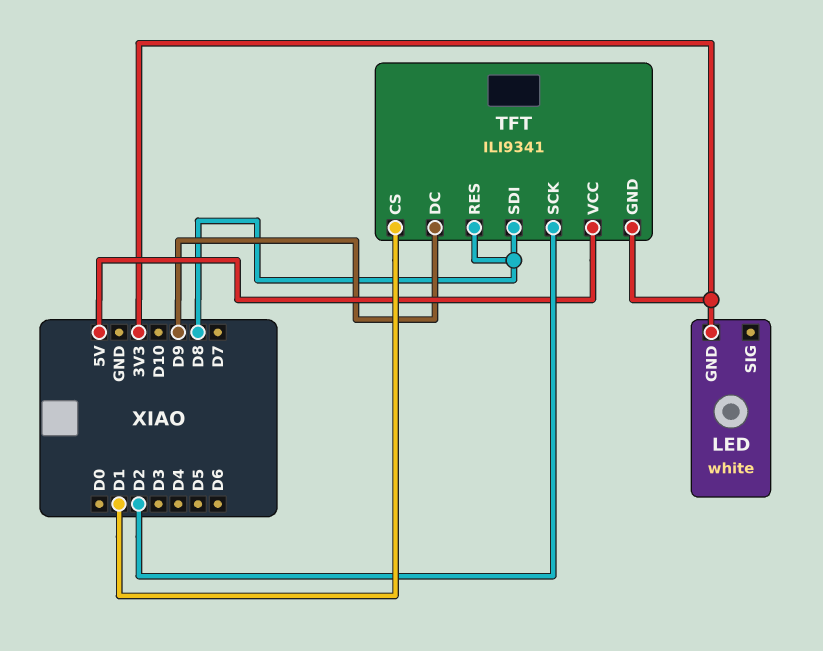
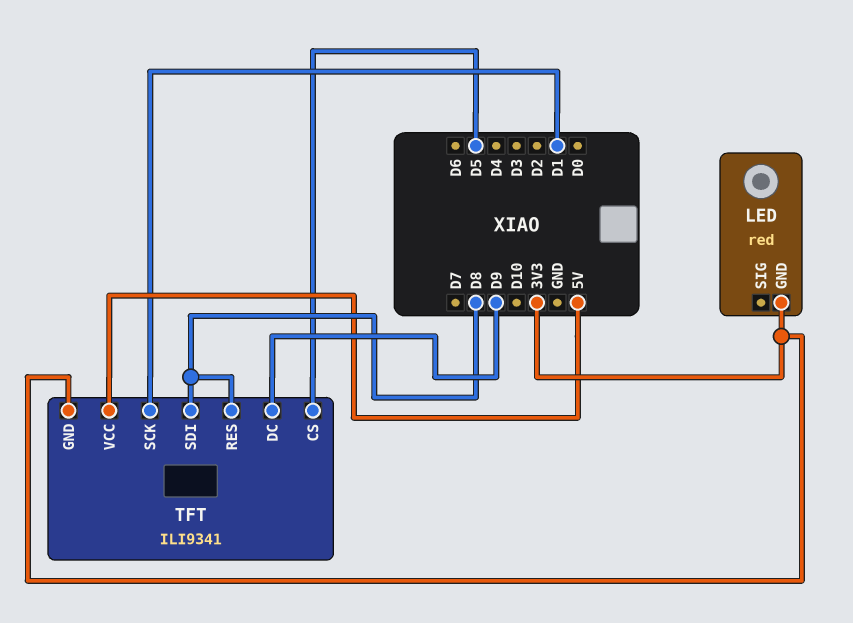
LED: white -> red
TFT pin CS: D1 -> D5
TFT pin SCK: D2 -> D1

